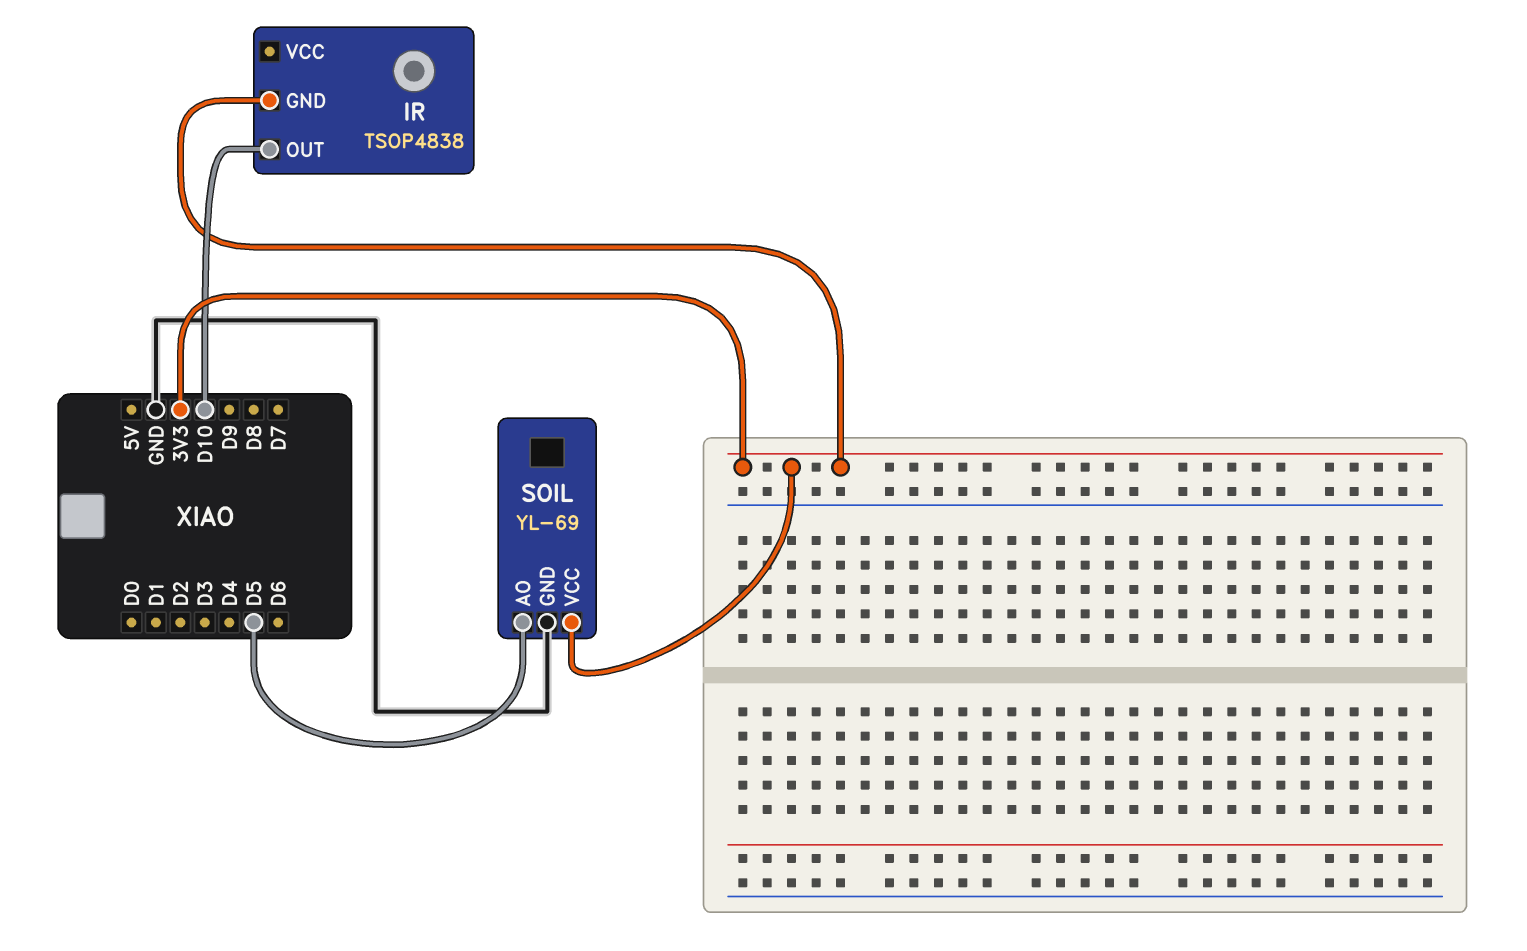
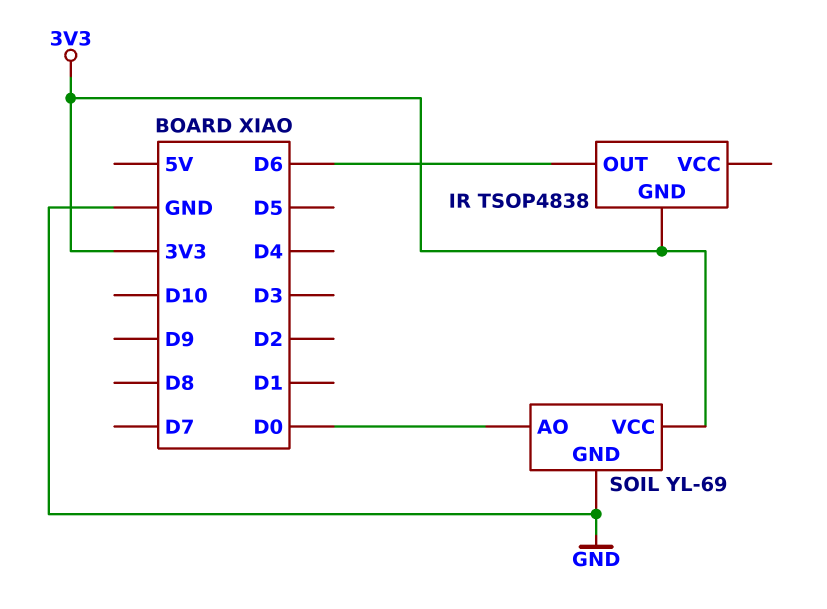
IR pin OUT: D10 -> D6
SOIL pin AO: D5 -> D0

